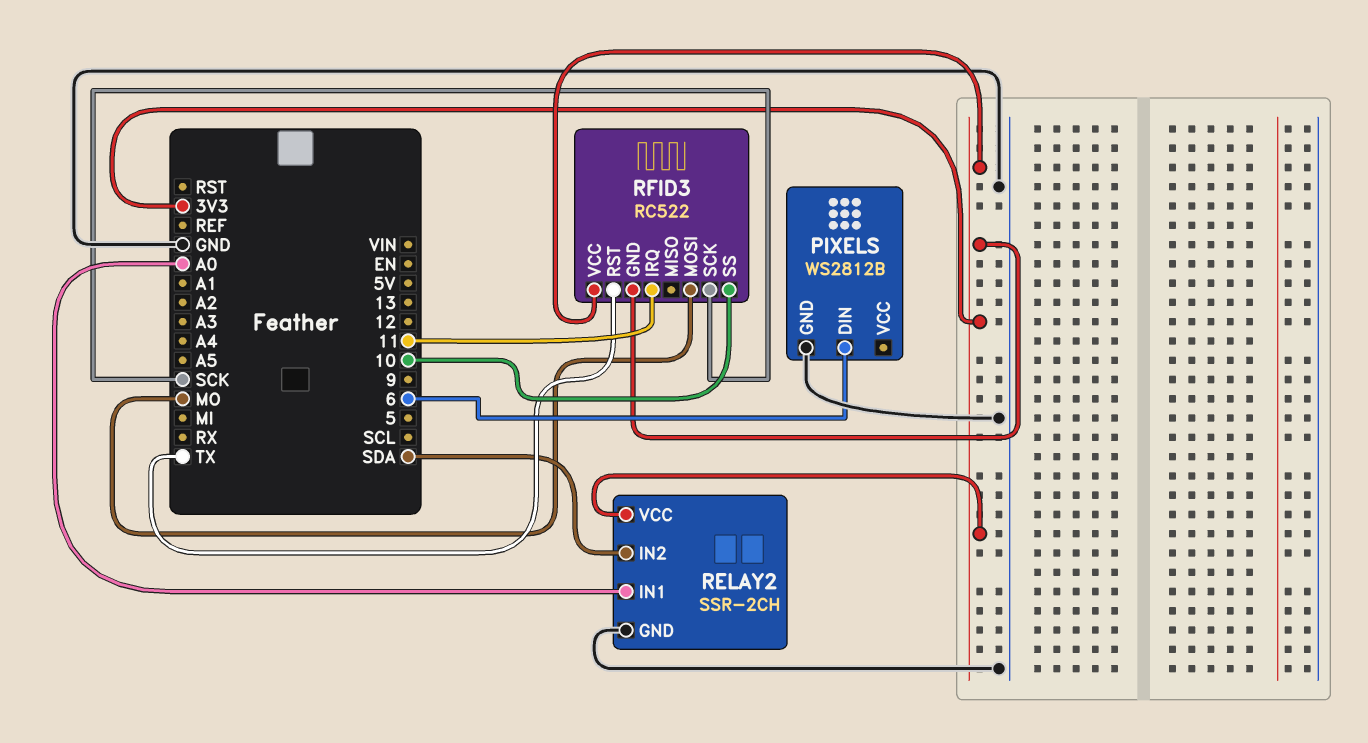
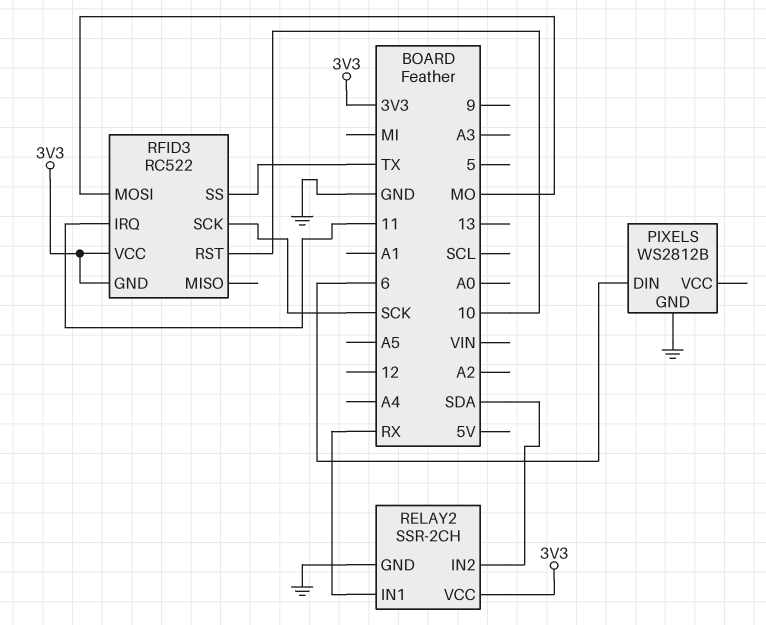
RELAY2 pin IN1: A0 -> RX
RFID3 pin RST: TX -> 10
RFID3 pin SS: 10 -> TX

